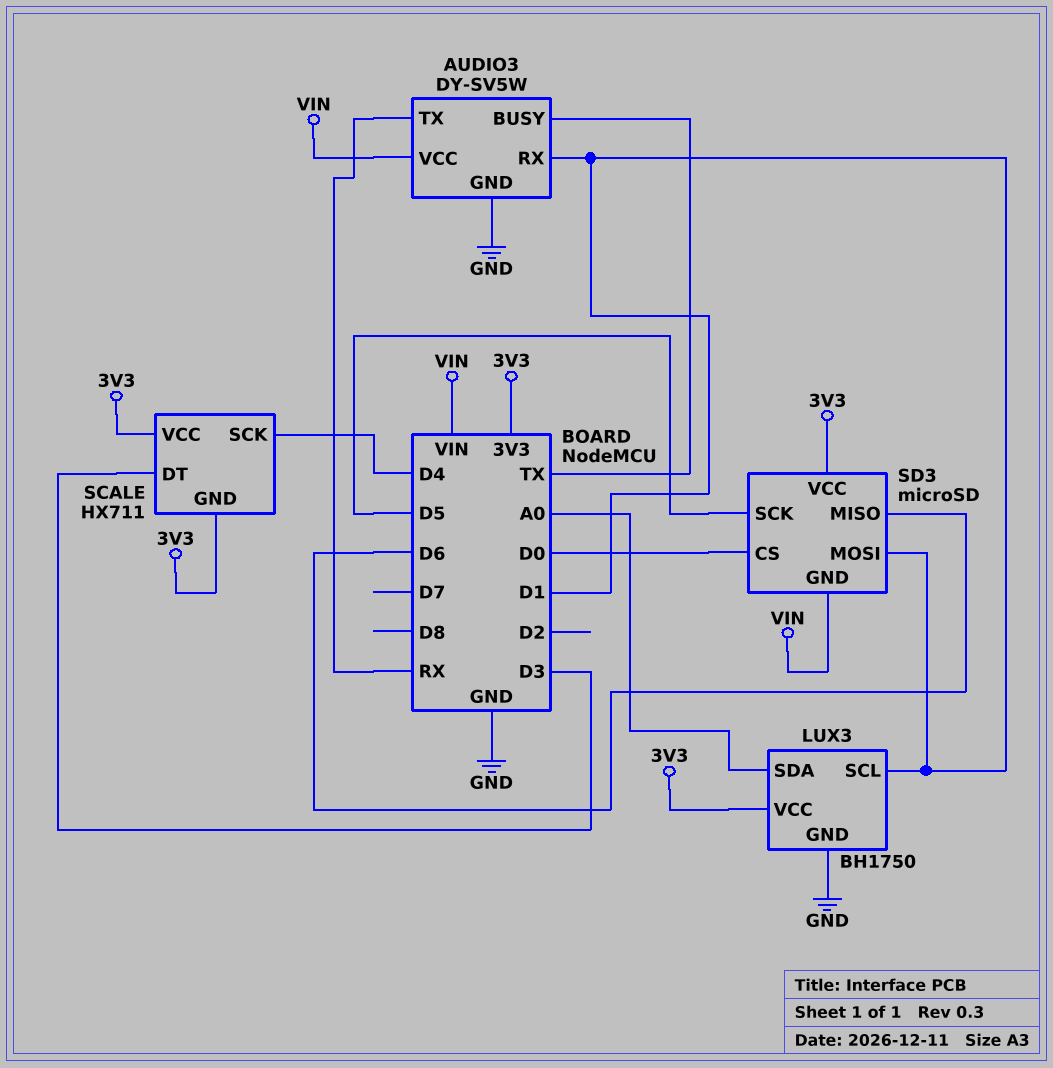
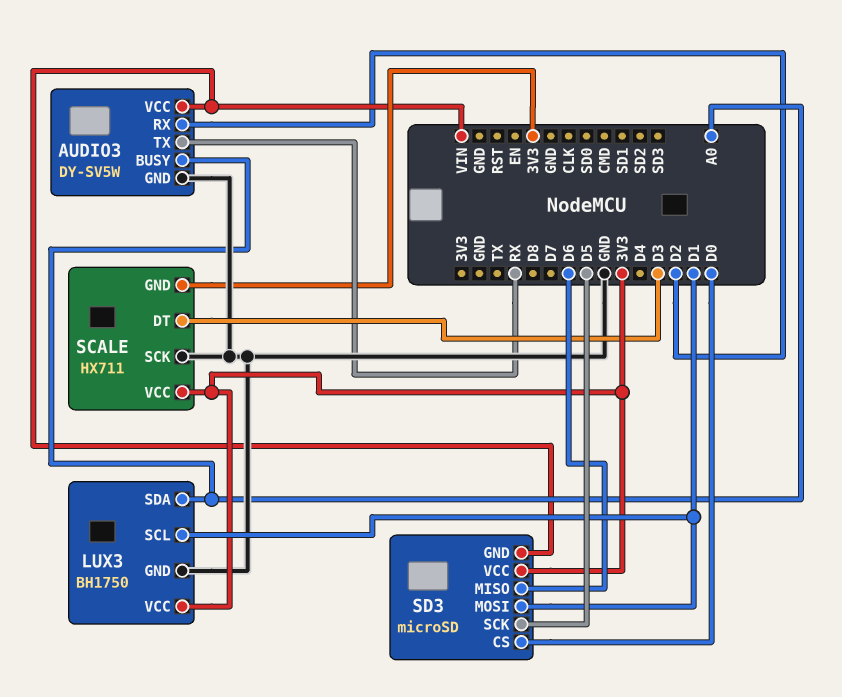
AUDIO3 pin BUSY: TX -> A0
AUDIO3 pin RX: D1 -> D2
SCALE pin SCK: D4 -> GND

